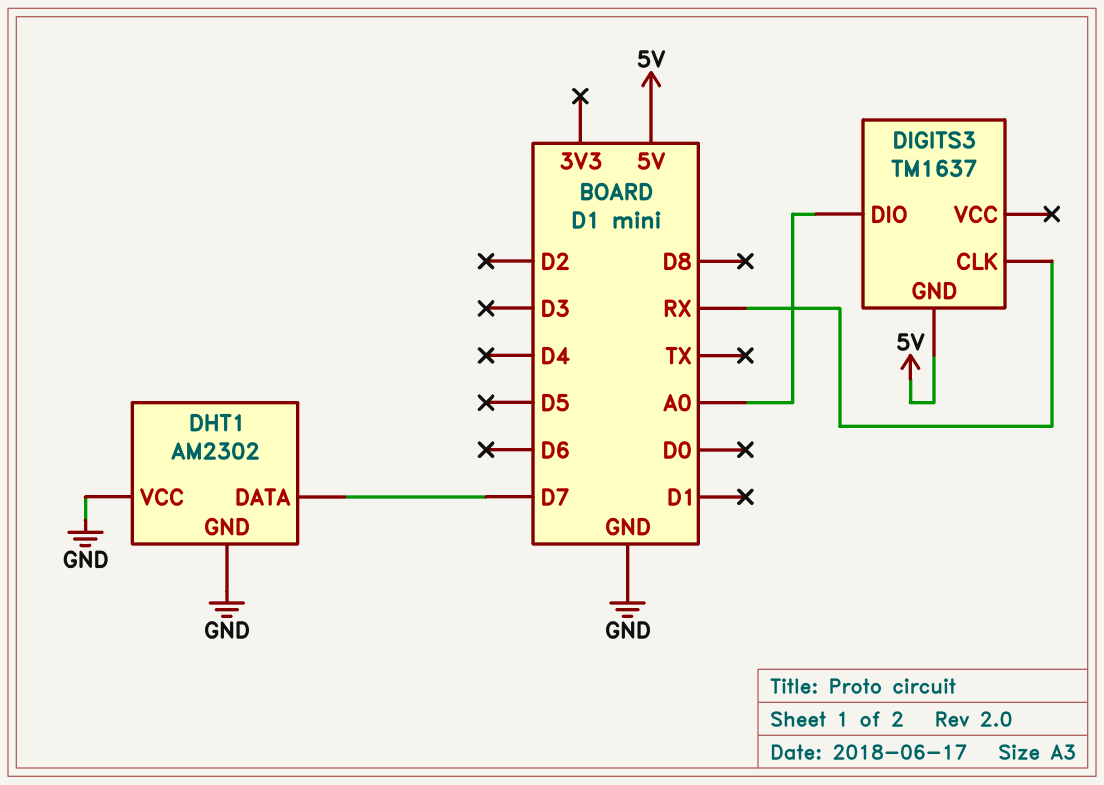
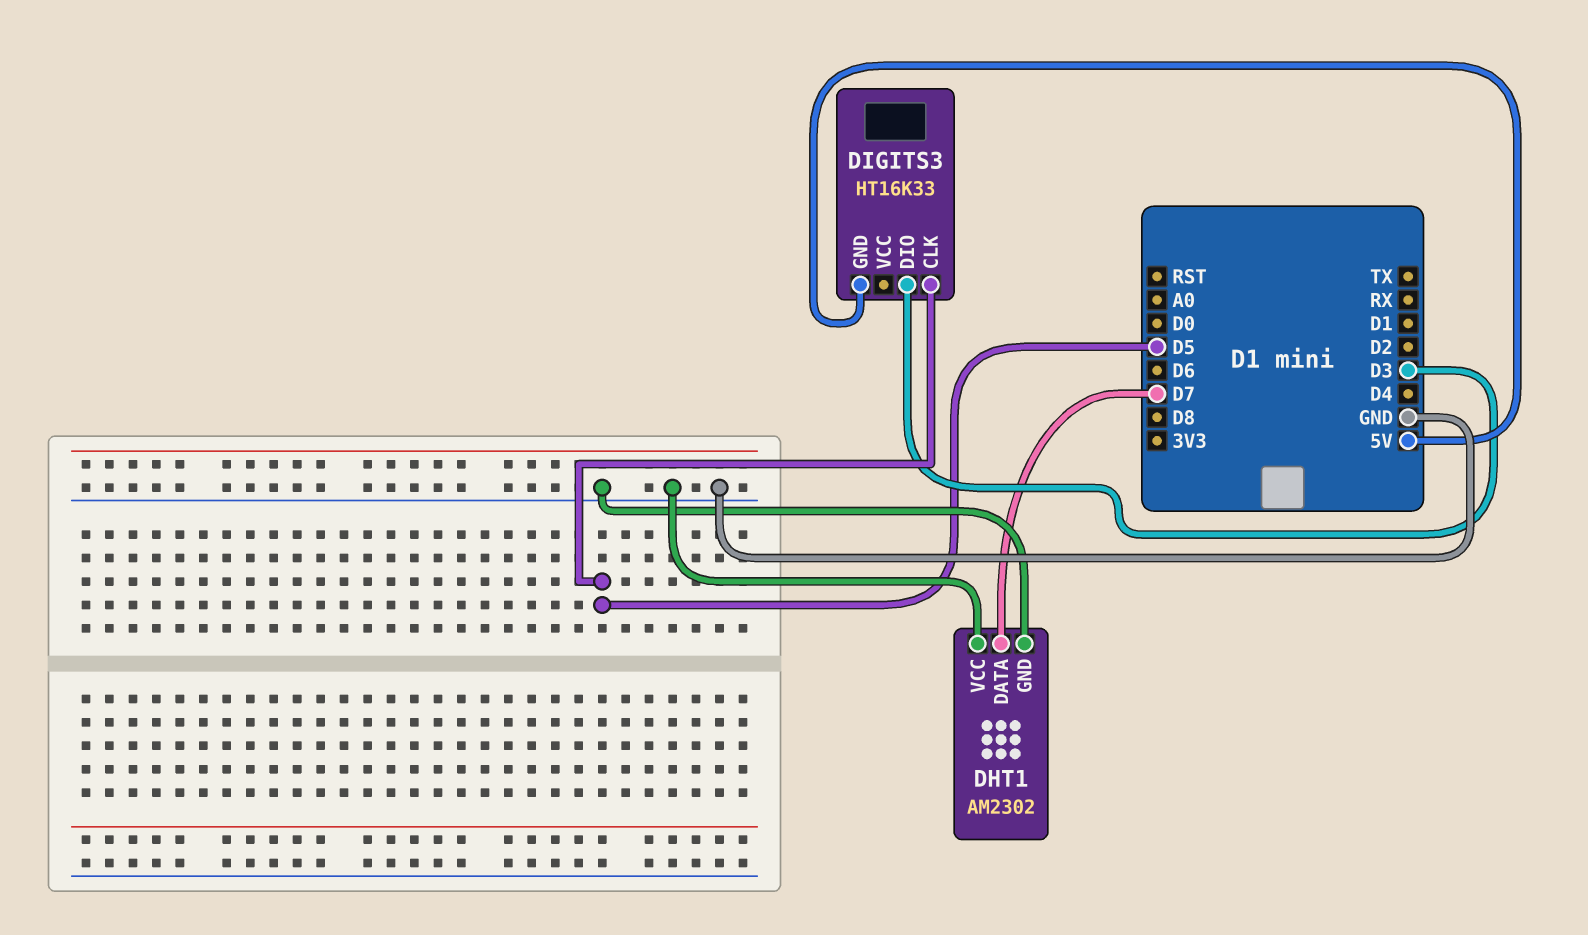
DIGITS3: TM1637 -> HT16K33
DIGITS3 pin CLK: RX -> D5
DIGITS3 pin DIO: A0 -> D3

